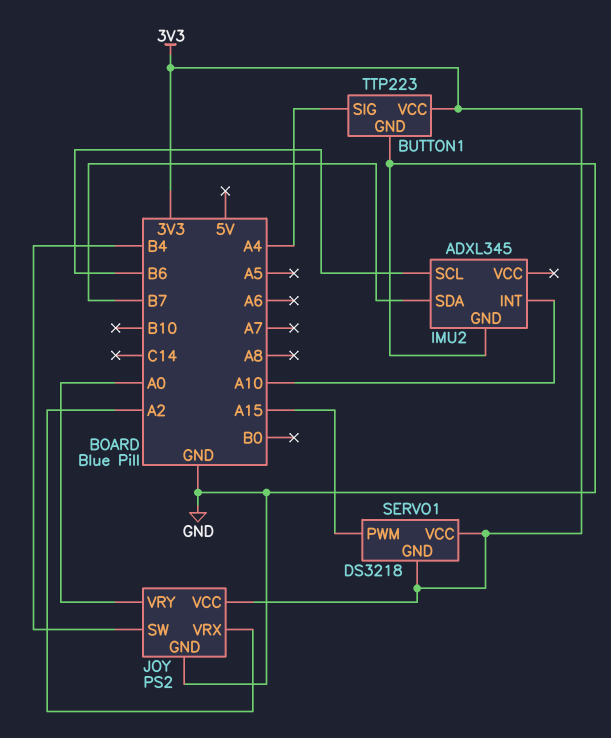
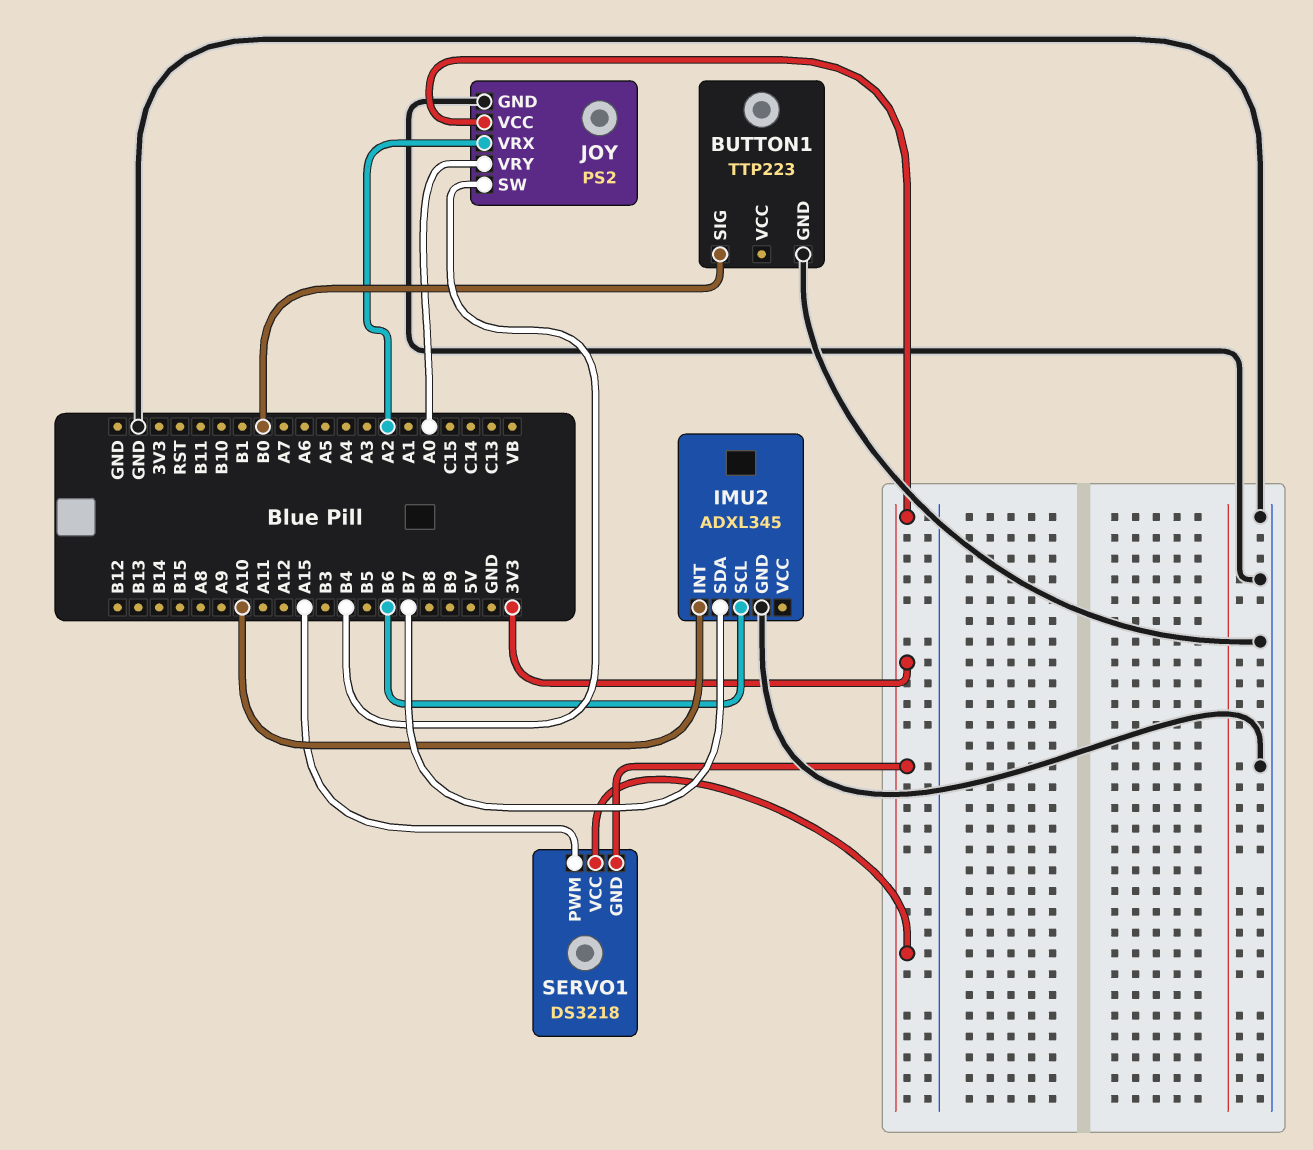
BUTTON1 pin SIG: A4 -> B0
BUTTON1 pin VCC: 3V3 -> none

